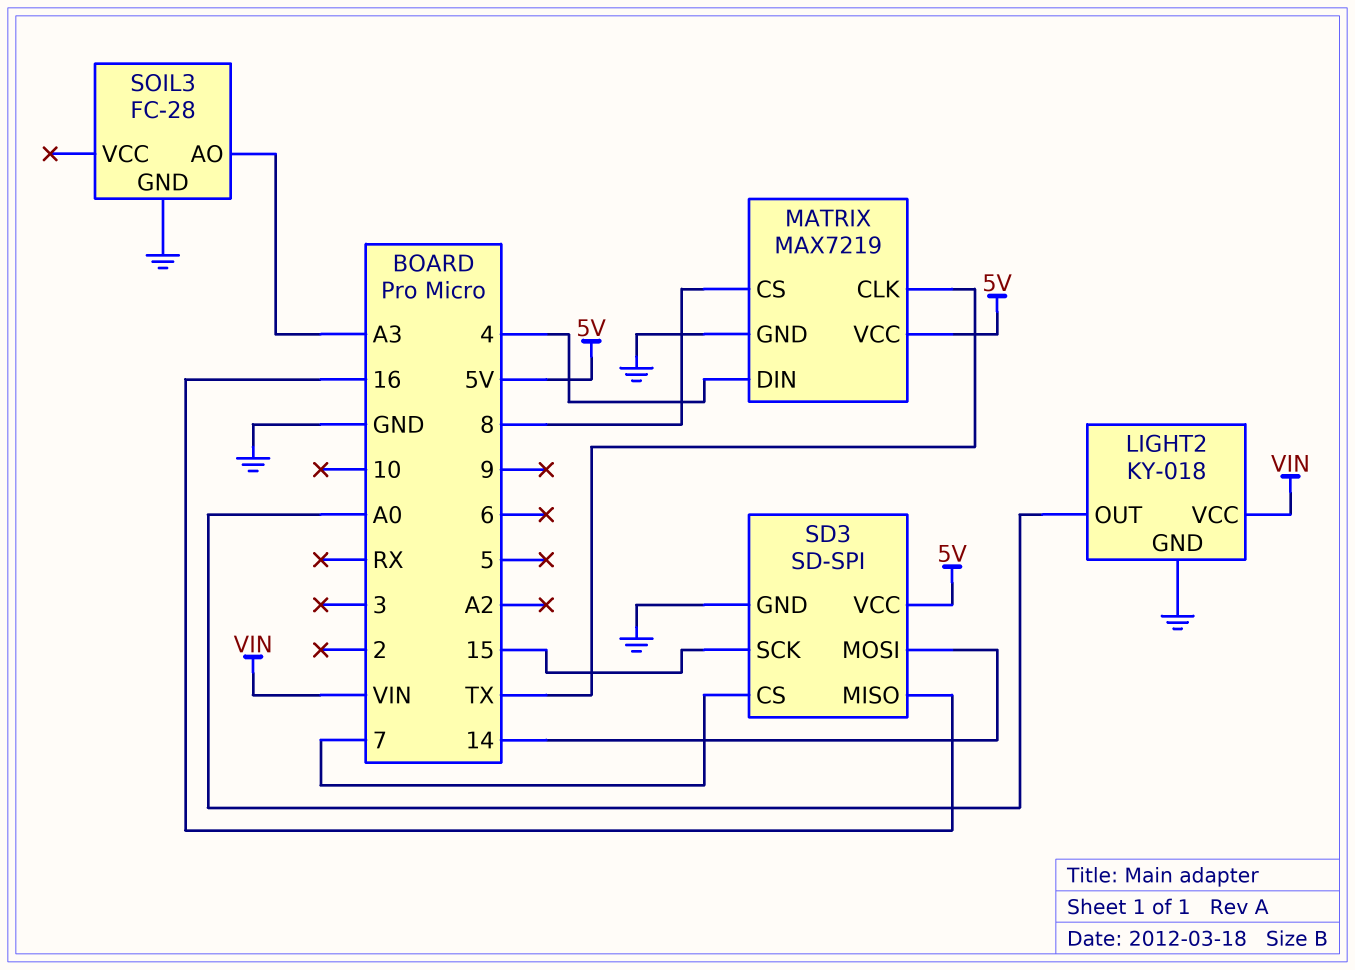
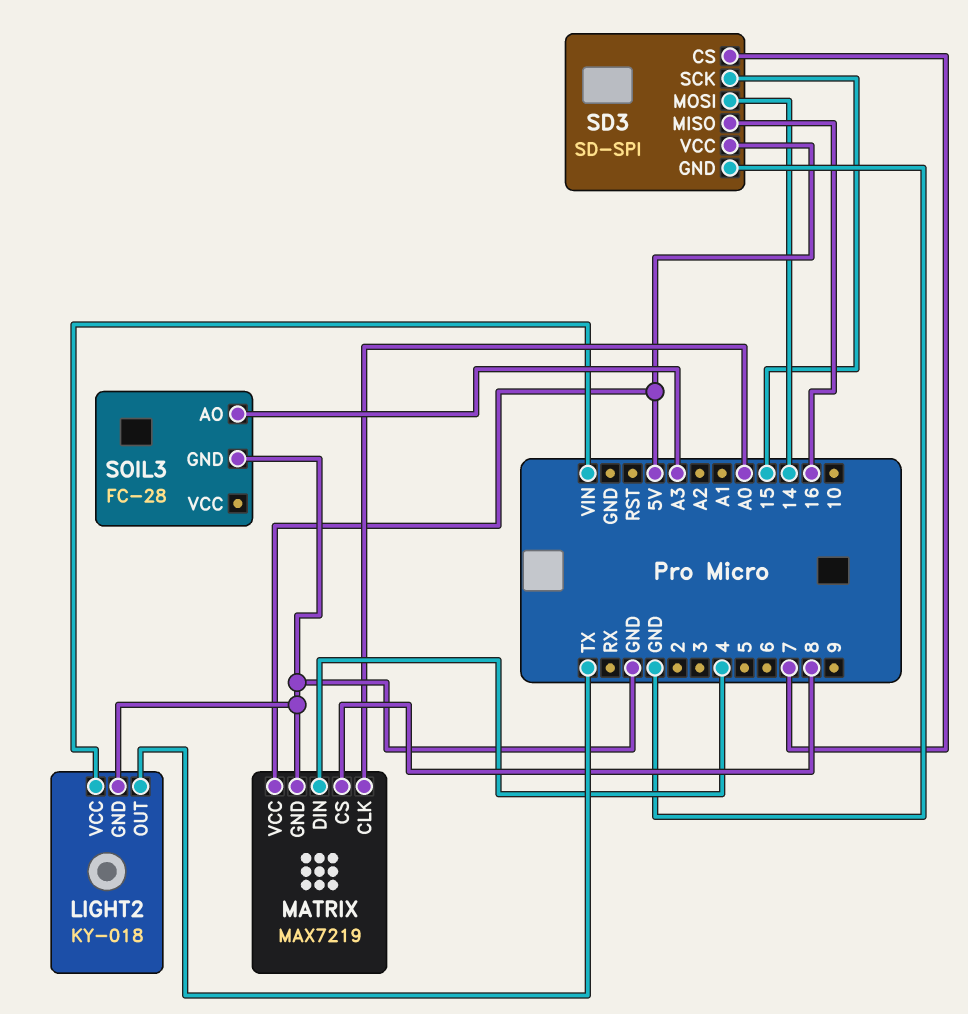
LIGHT2 pin OUT: A0 -> TX
MATRIX pin CLK: TX -> A0

